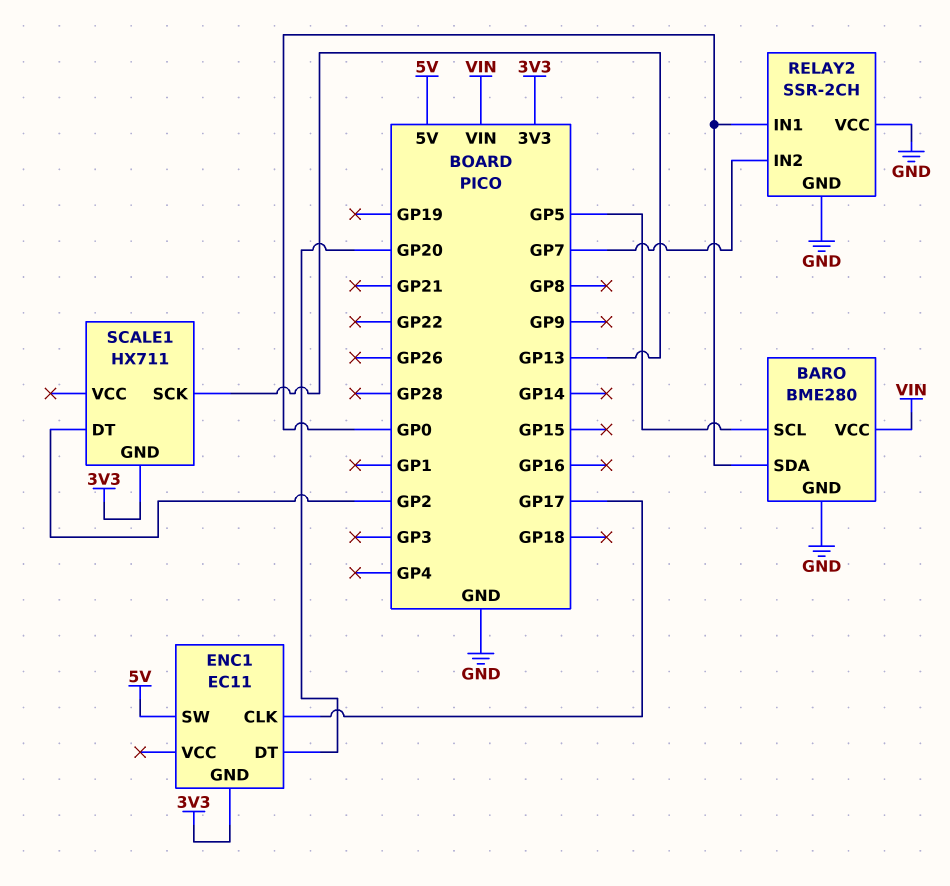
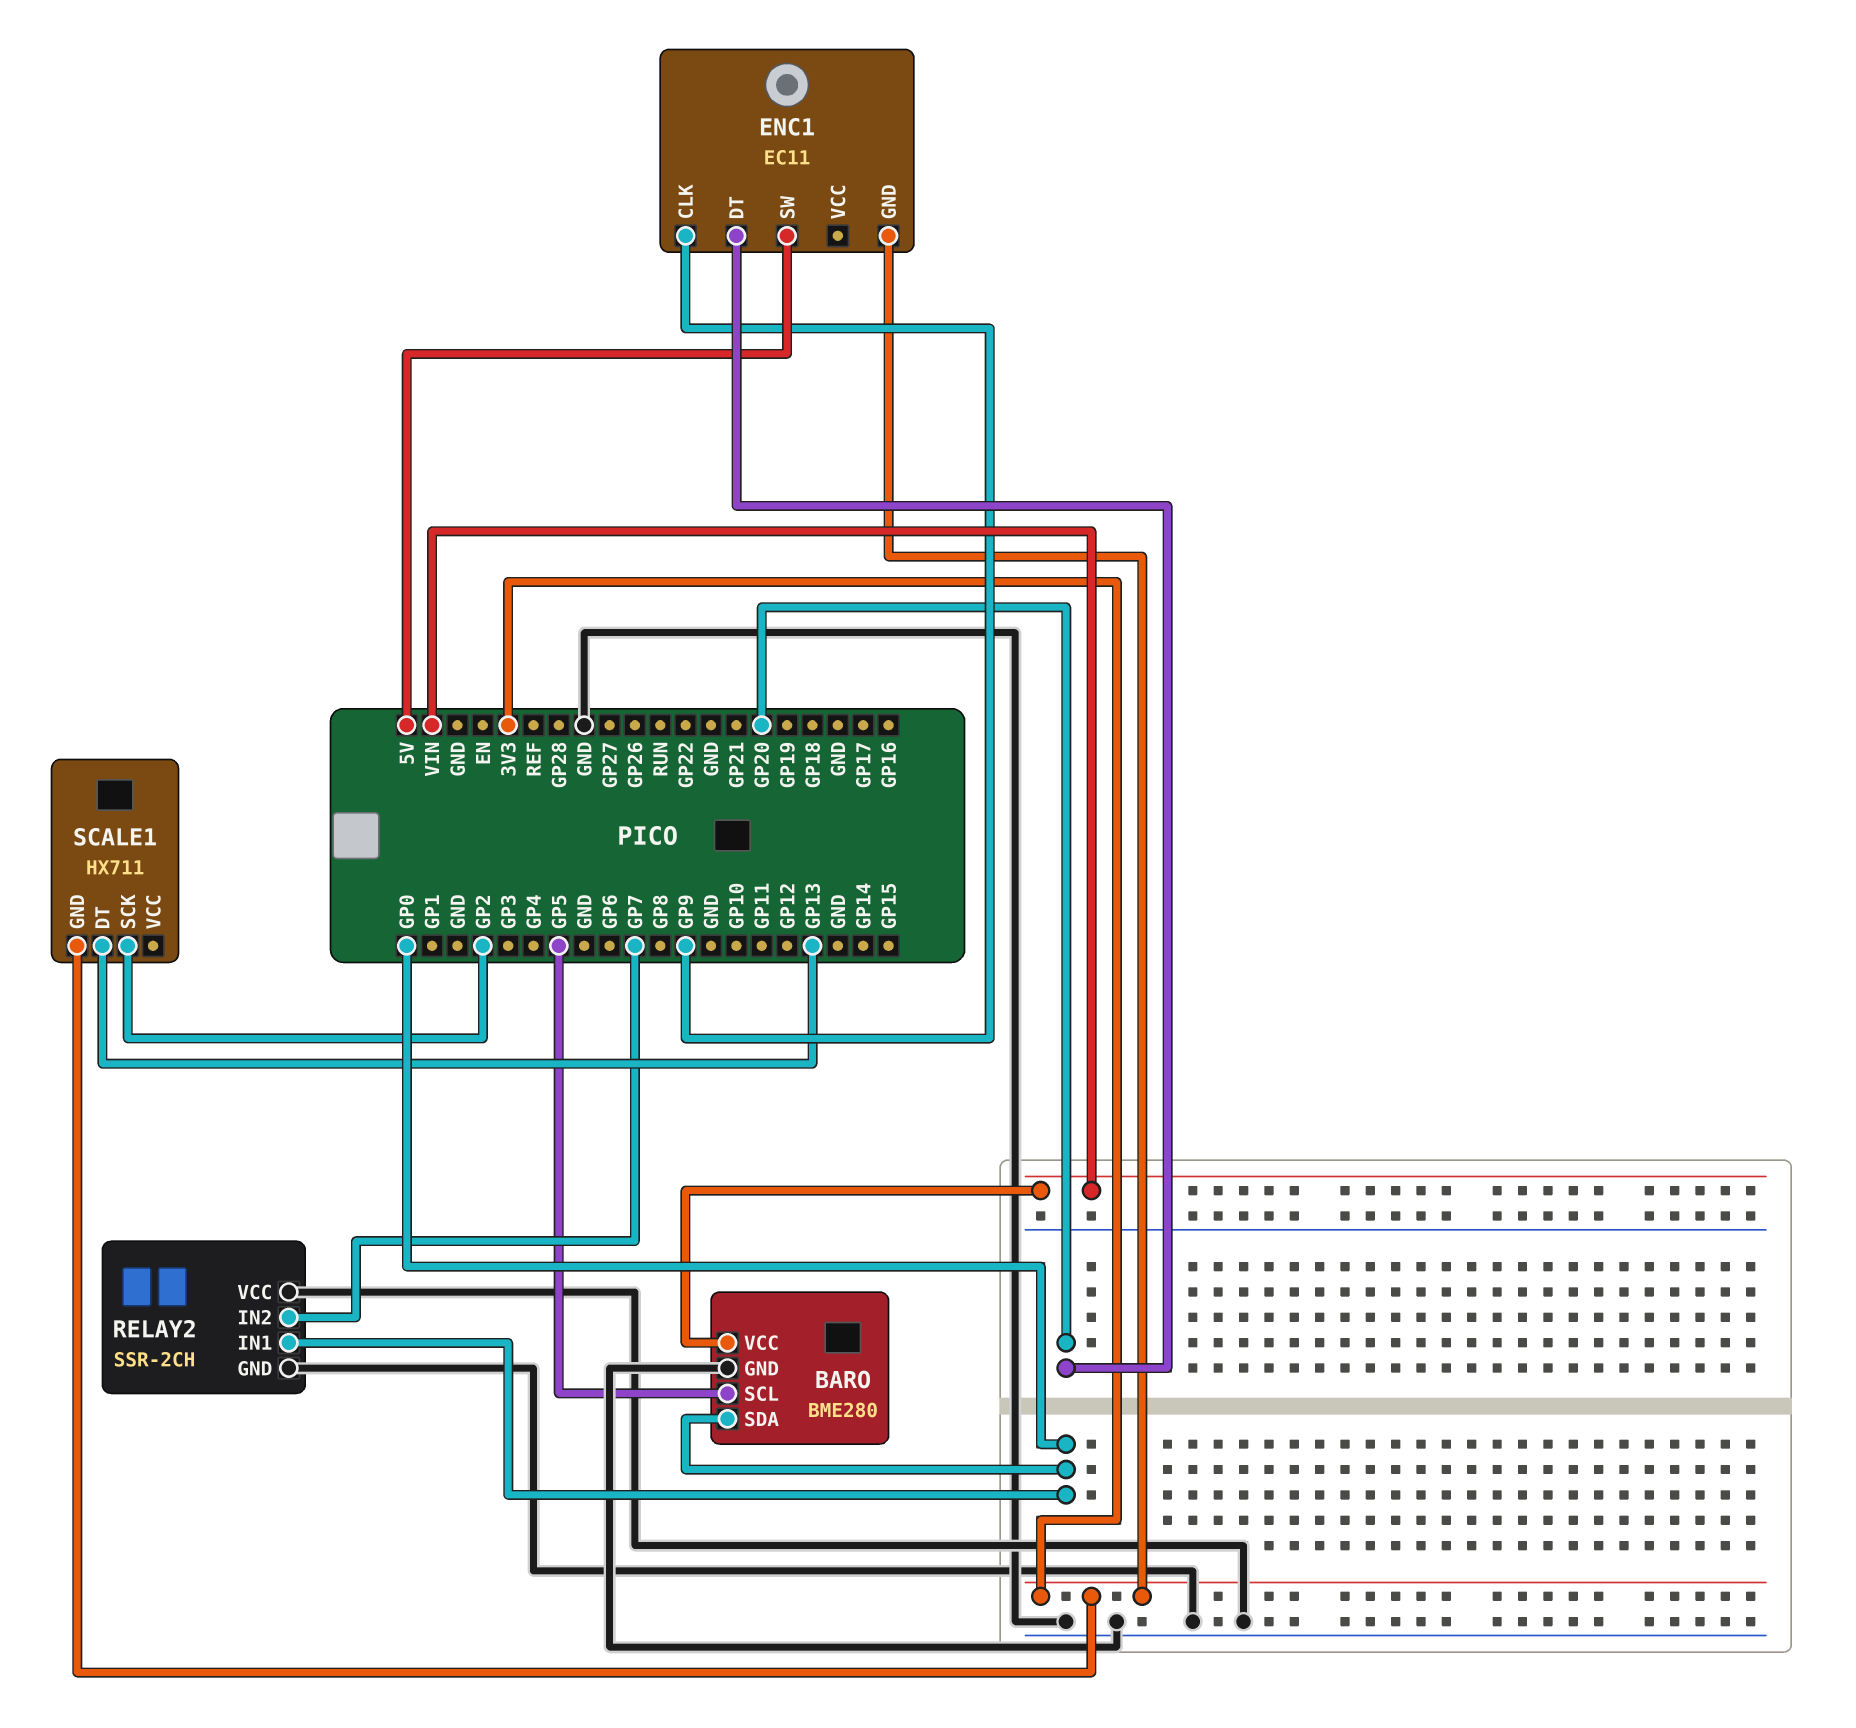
ENC1 pin CLK: GP17 -> GP9
SCALE1 pin DT: GP2 -> GP13
SCALE1 pin SCK: GP13 -> GP2

